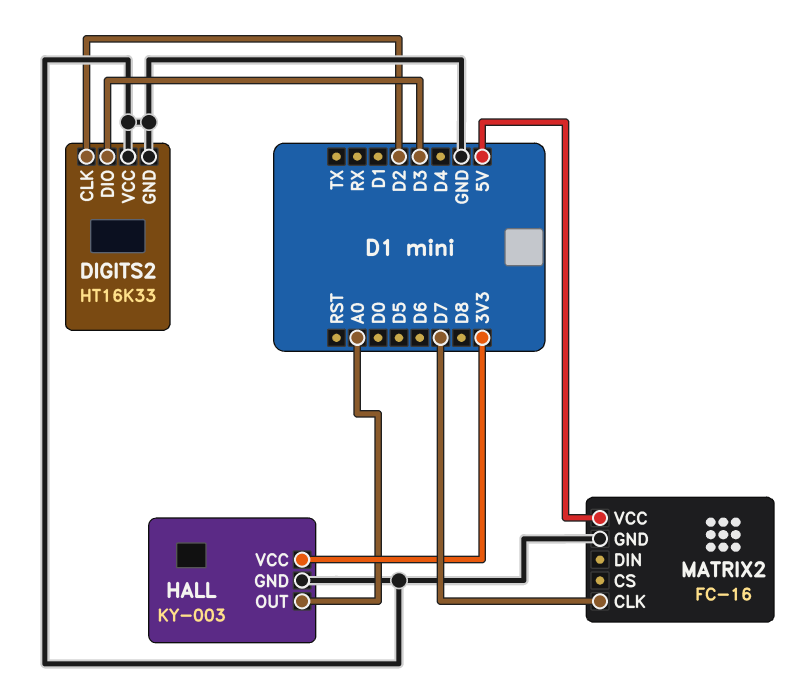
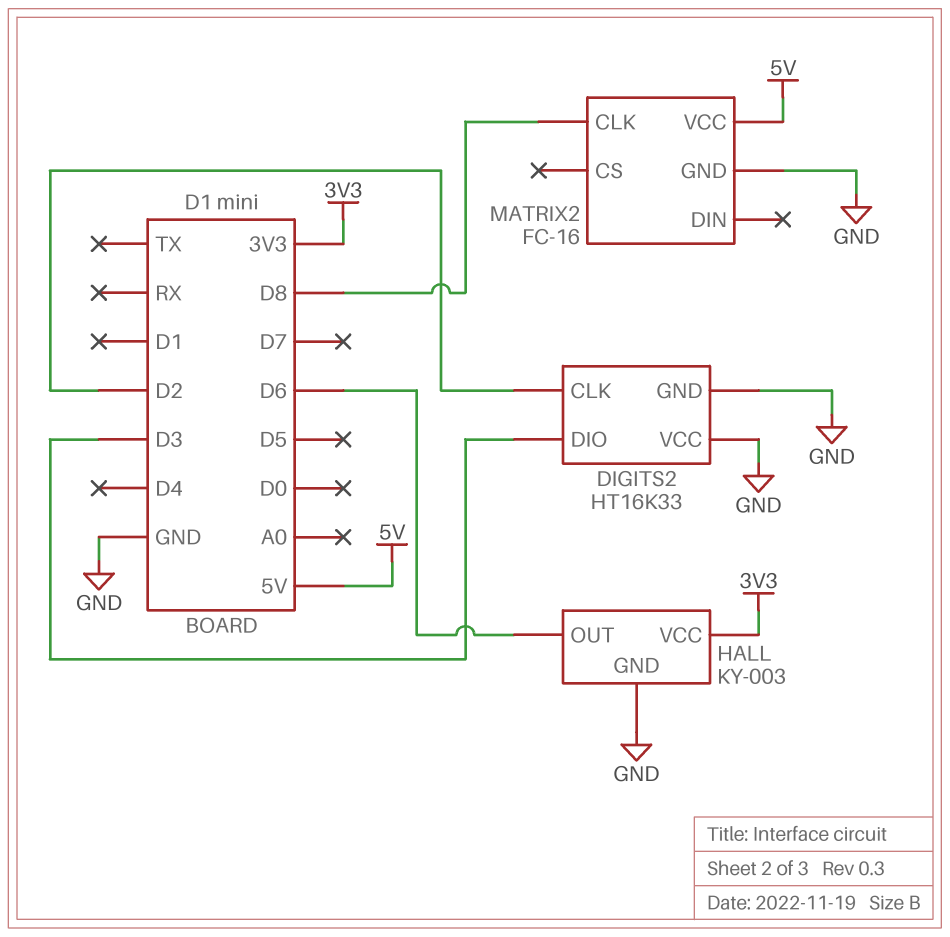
HALL pin OUT: A0 -> D6
MATRIX2 pin CLK: D7 -> D8

